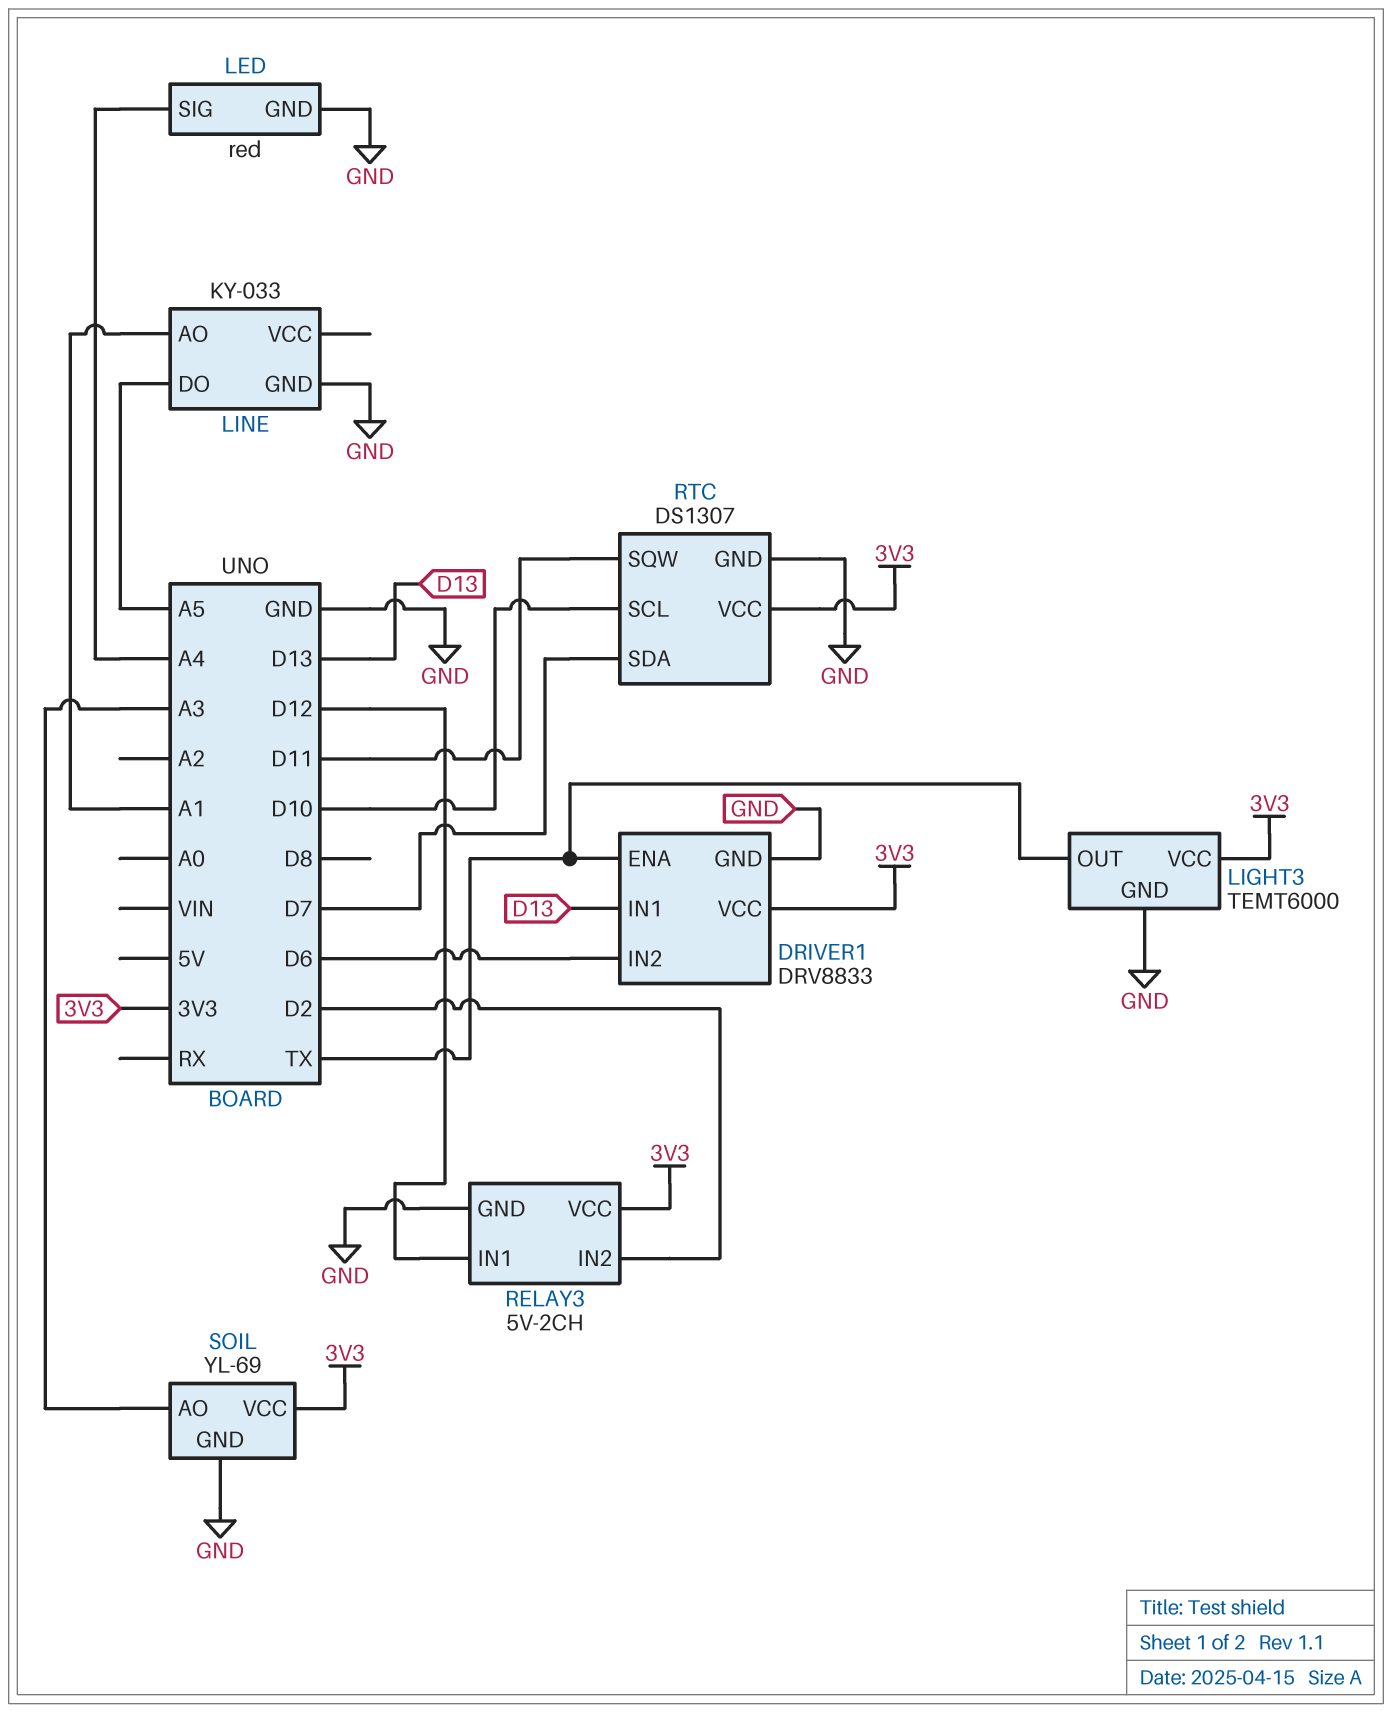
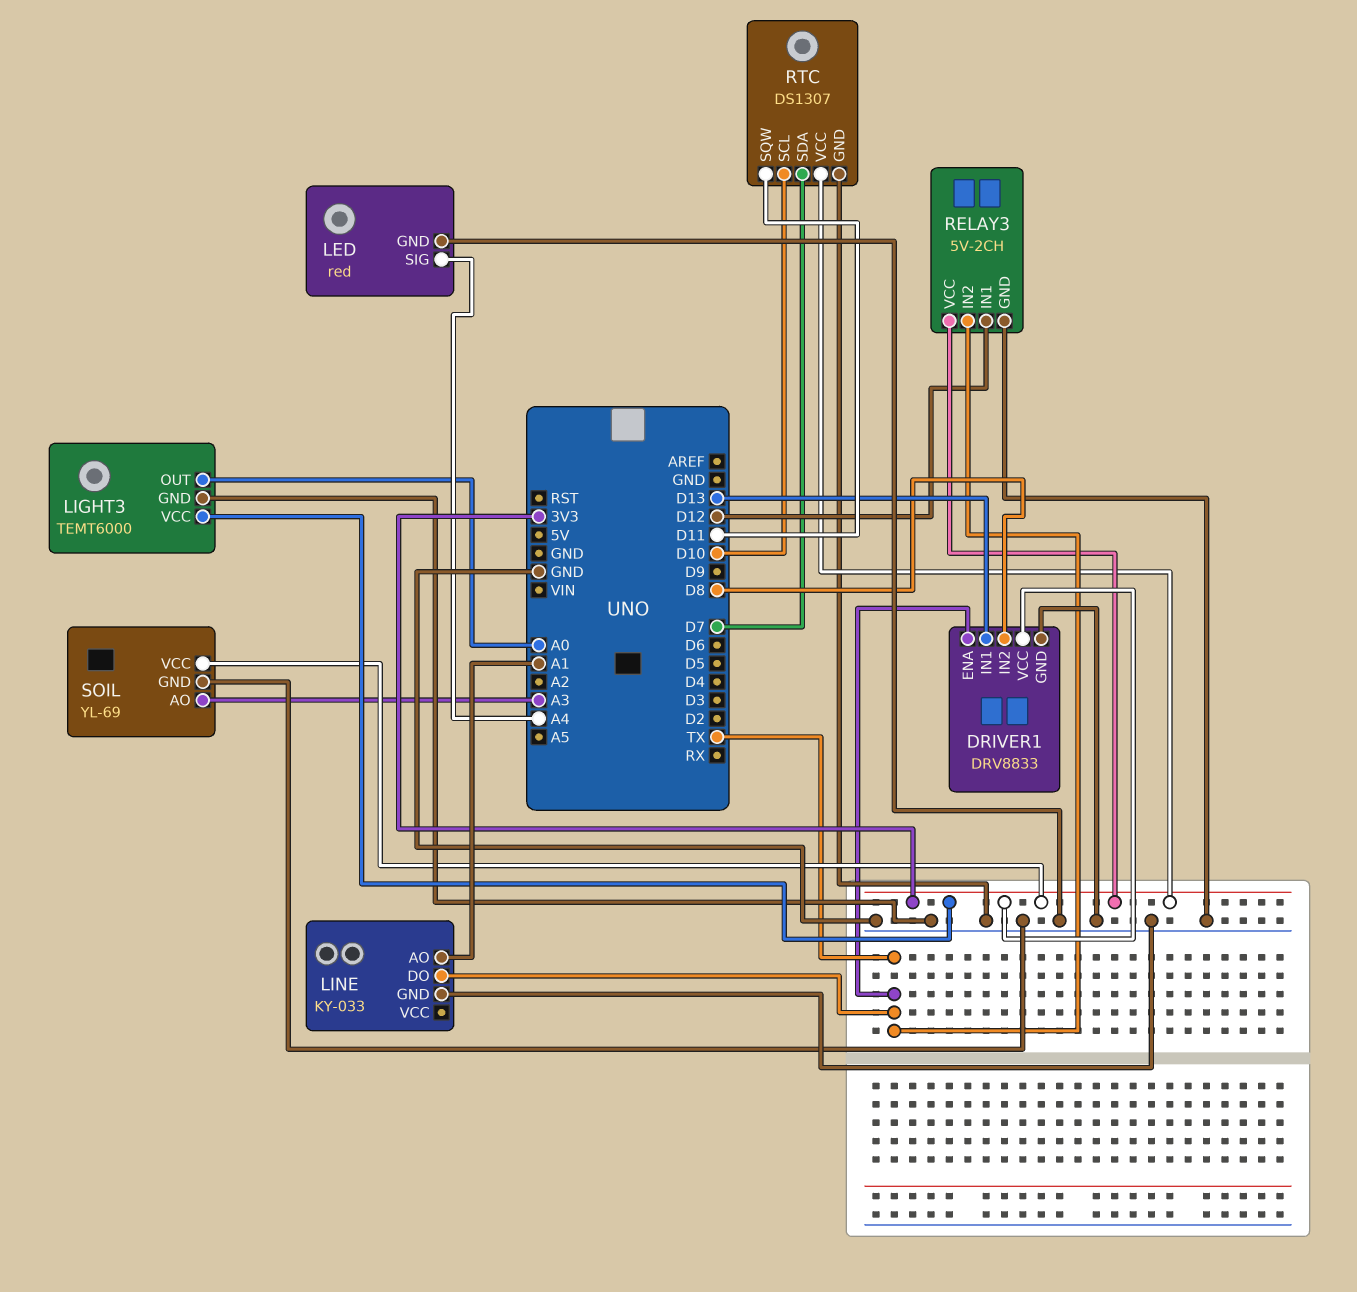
DRIVER1 pin IN2: D6 -> D8
LIGHT3 pin OUT: TX -> A0
LINE pin DO: A5 -> TX
RELAY3 pin IN2: D2 -> TX

